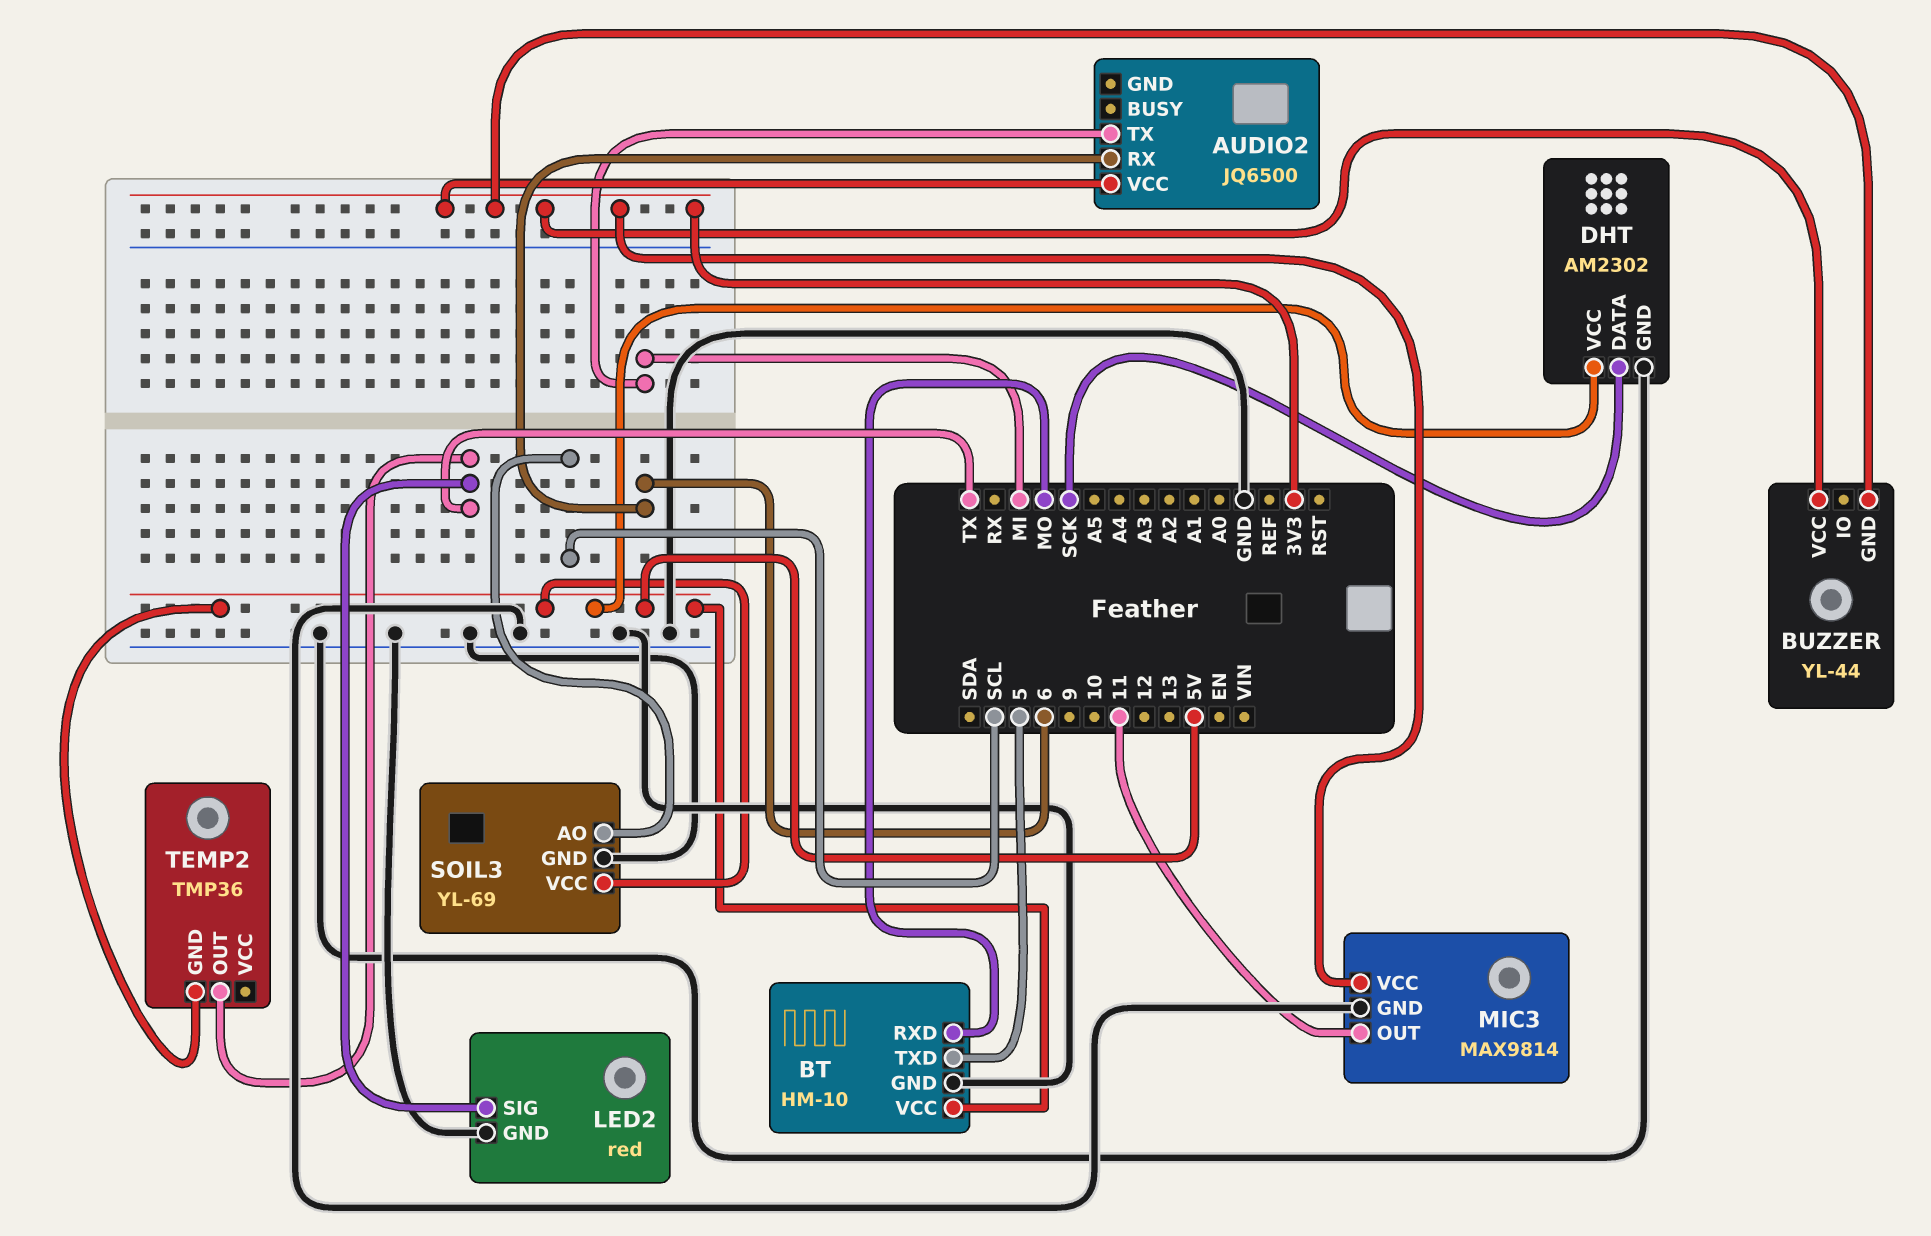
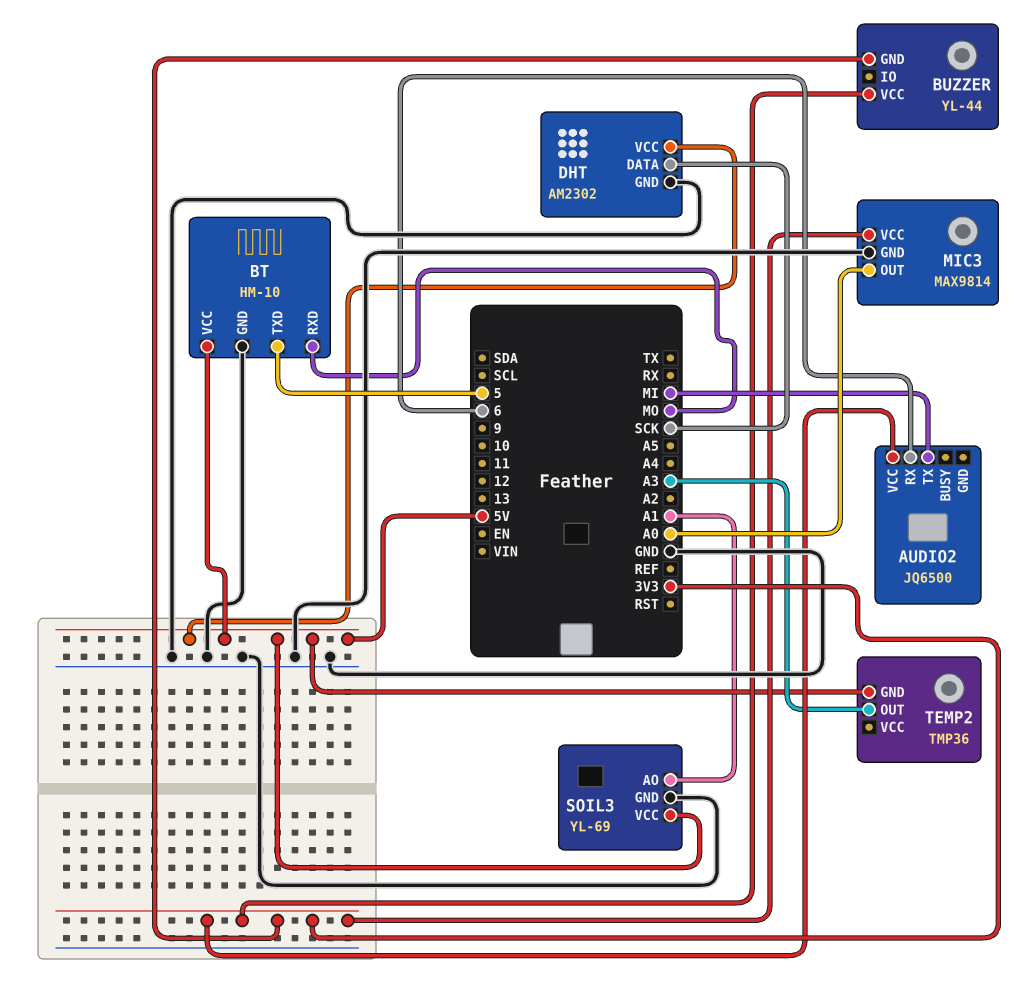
LED2: red -> none
LED2 pin GND: GND -> none
LED2 pin SIG: TX -> none
MIC3 pin OUT: 11 -> A0
SOIL3 pin AO: SCL -> A1
TEMP2 pin OUT: TX -> A3

